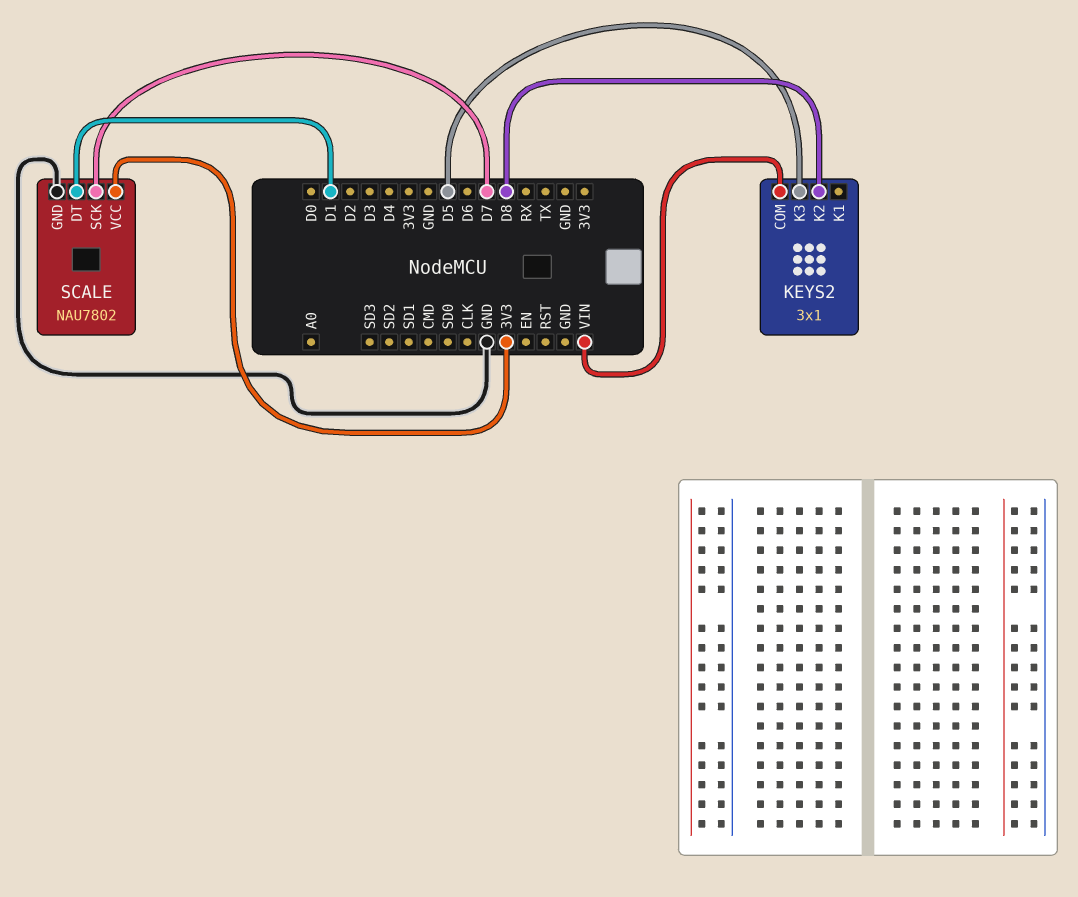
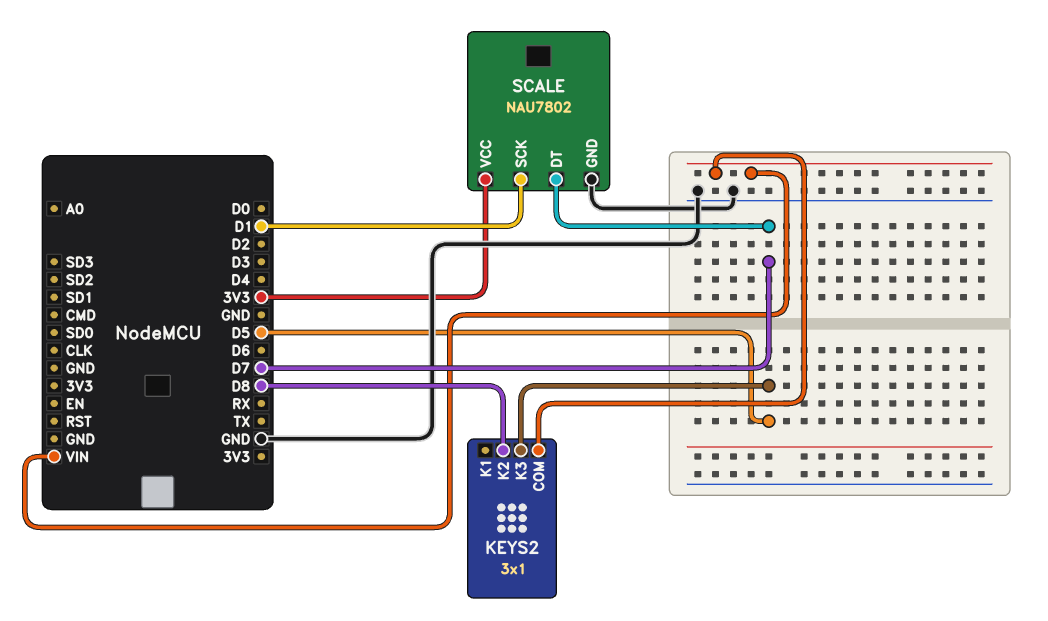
SCALE pin DT: D1 -> D7
SCALE pin SCK: D7 -> D1

